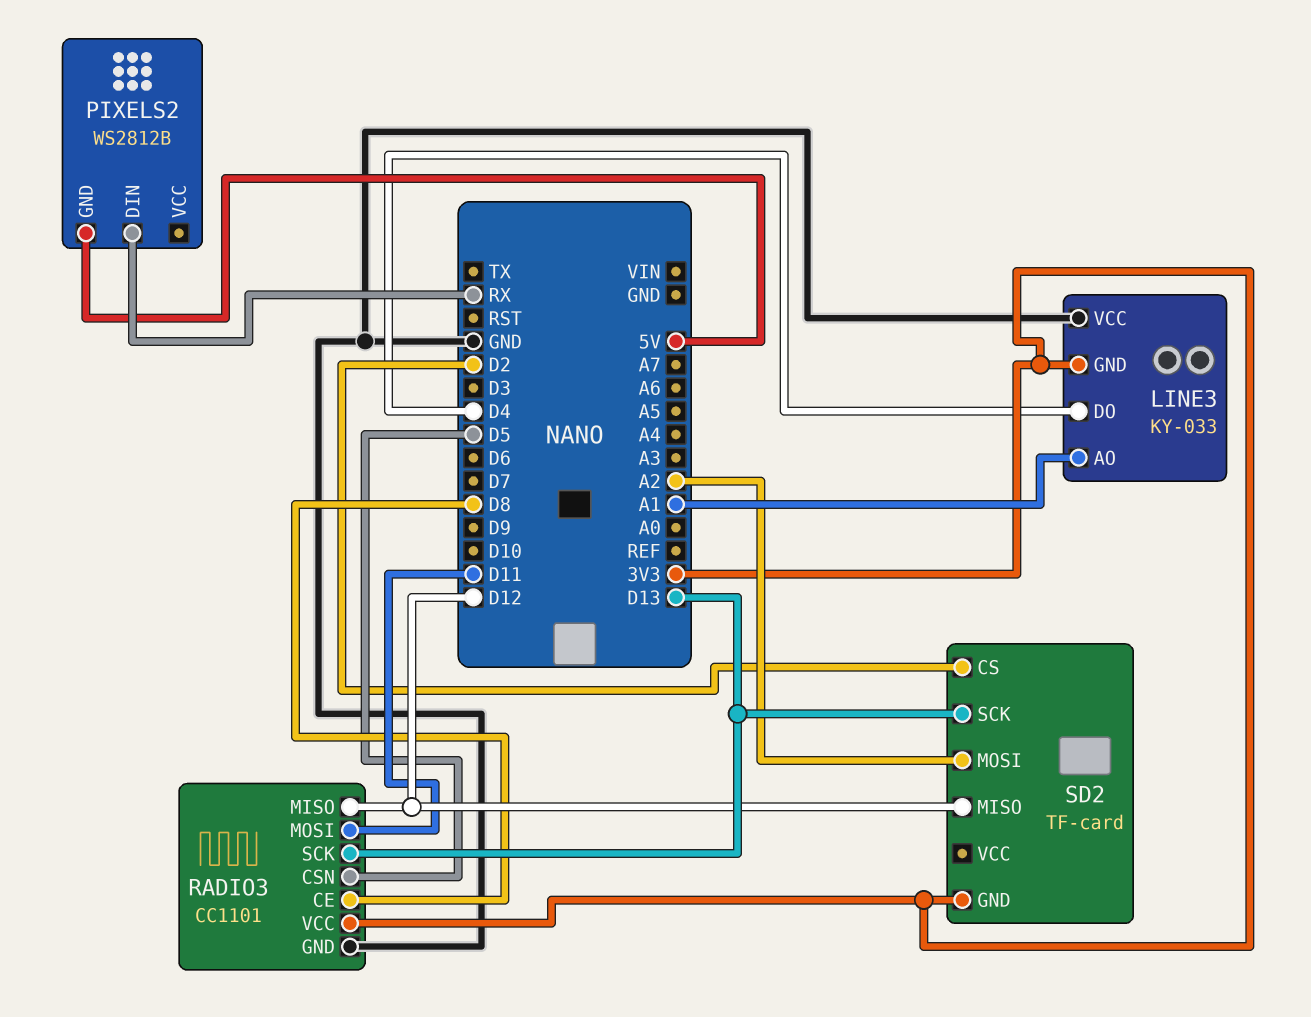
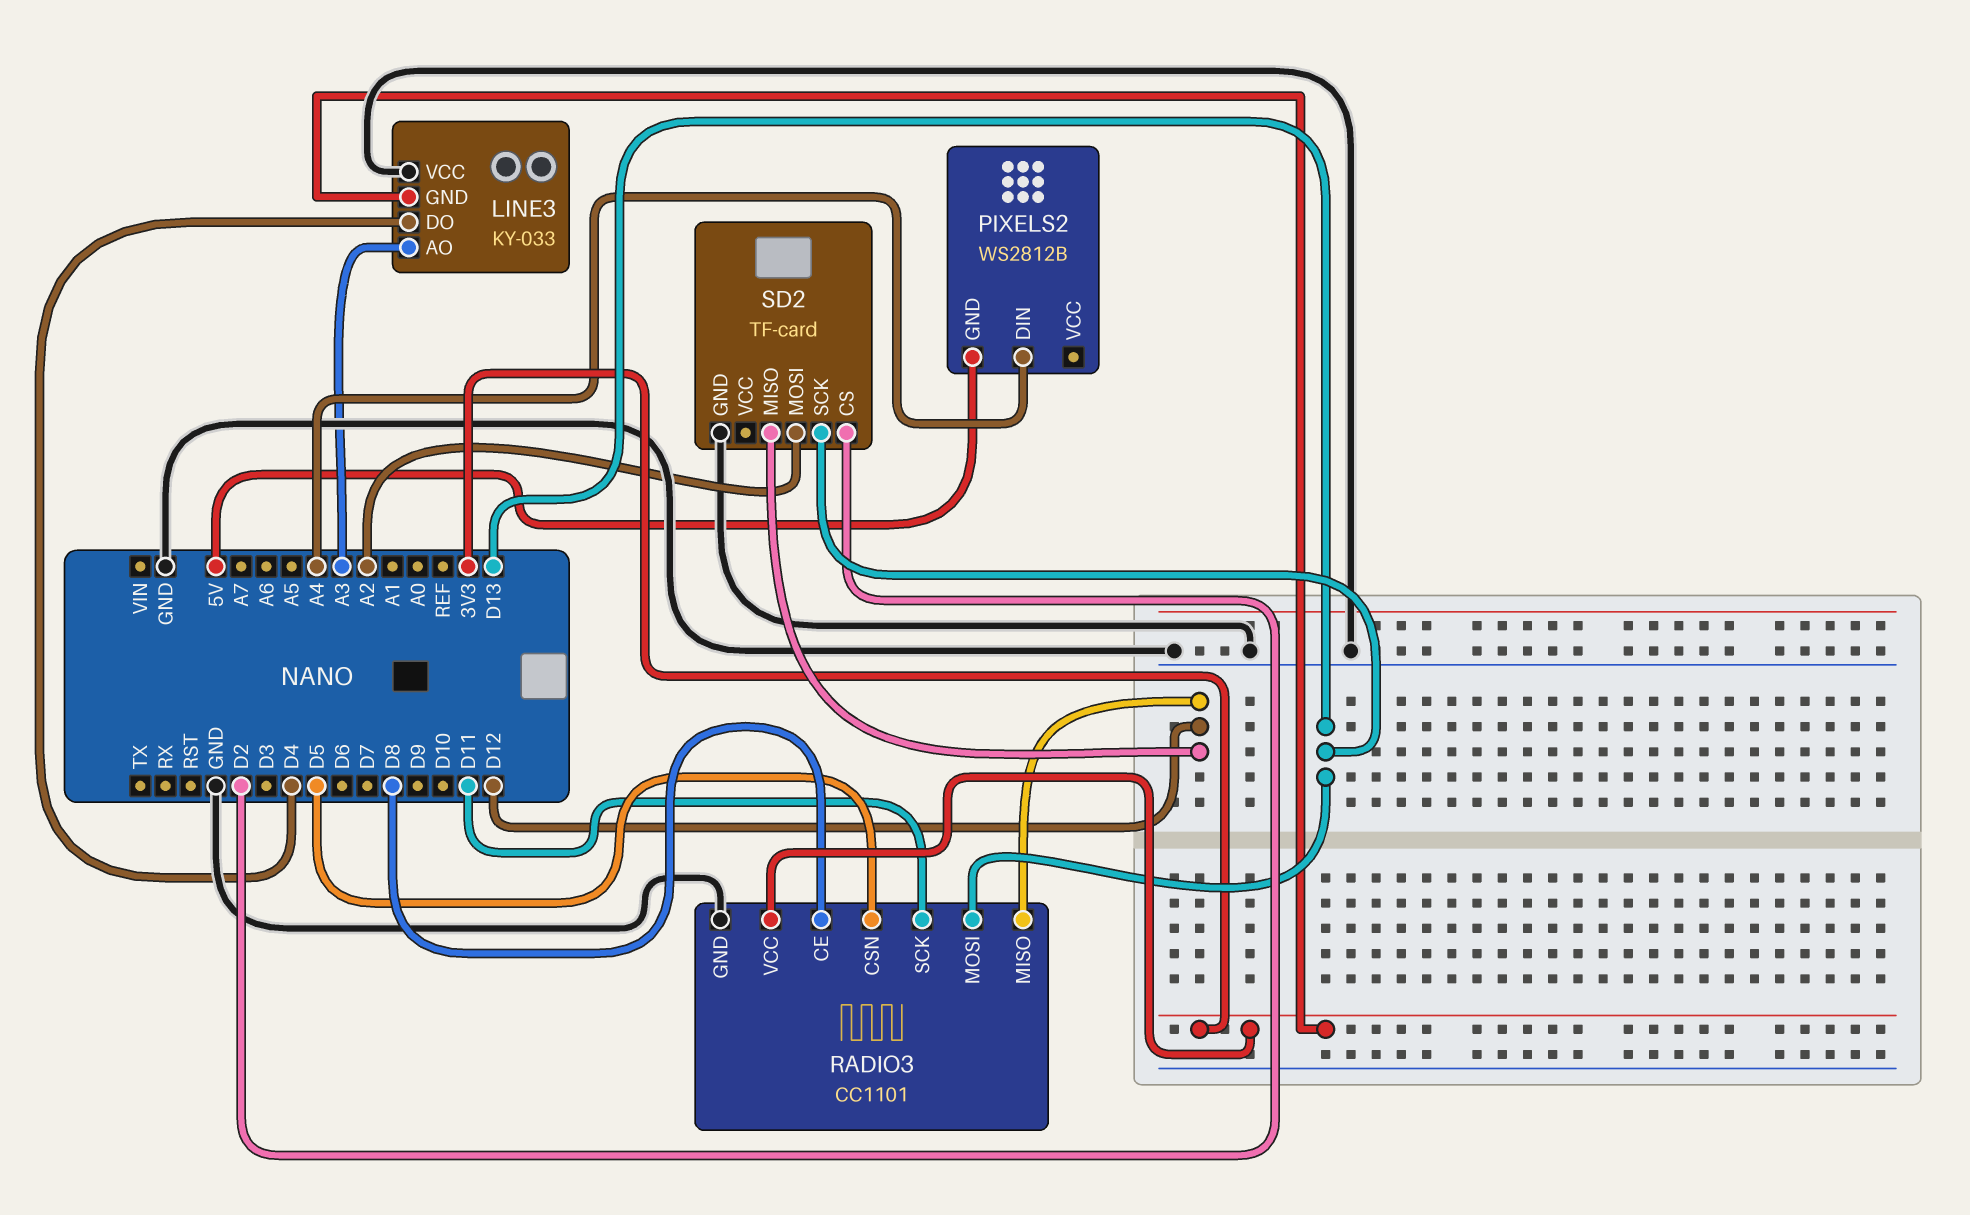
LINE3 pin AO: A1 -> A3
PIXELS2 pin DIN: RX -> A4
RADIO3 pin MOSI: D11 -> D13
RADIO3 pin SCK: D13 -> D11
SD2 pin GND: 3V3 -> GND

